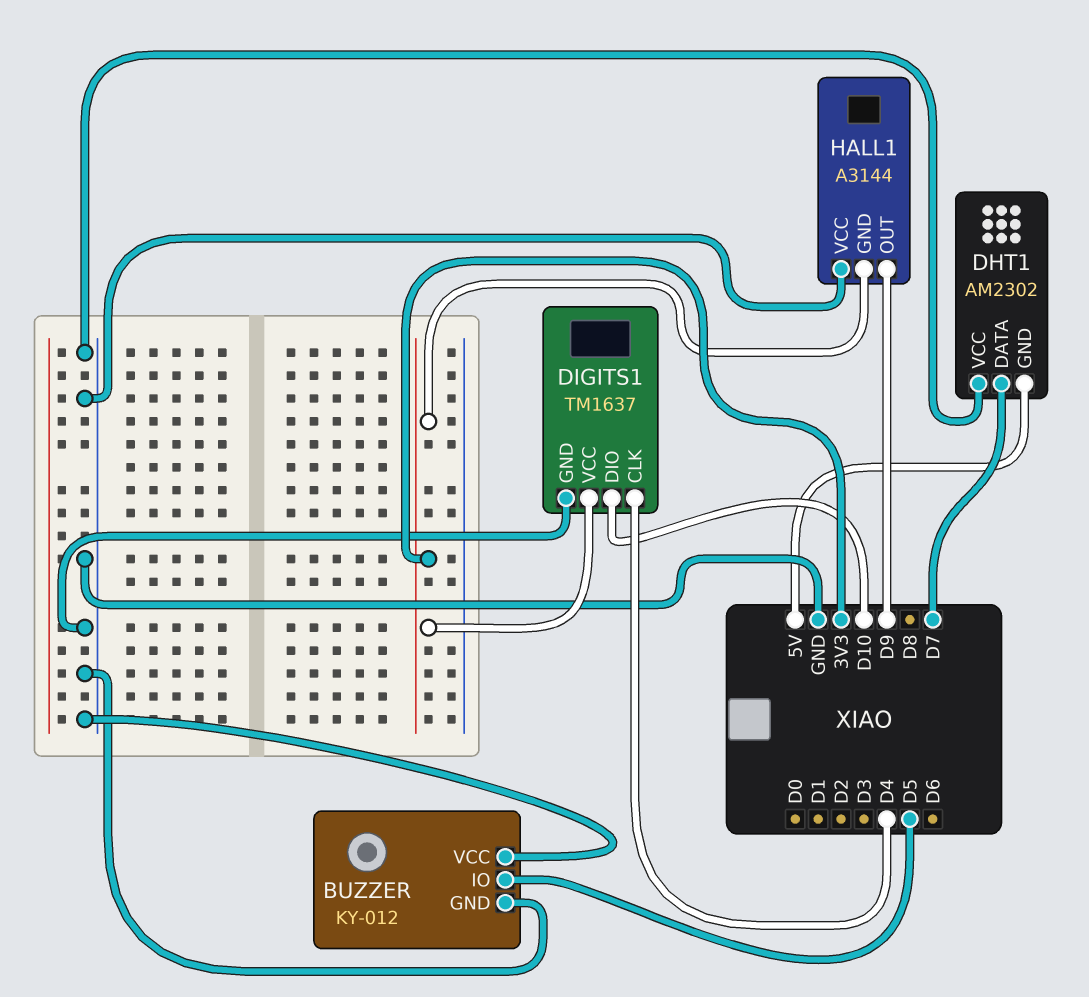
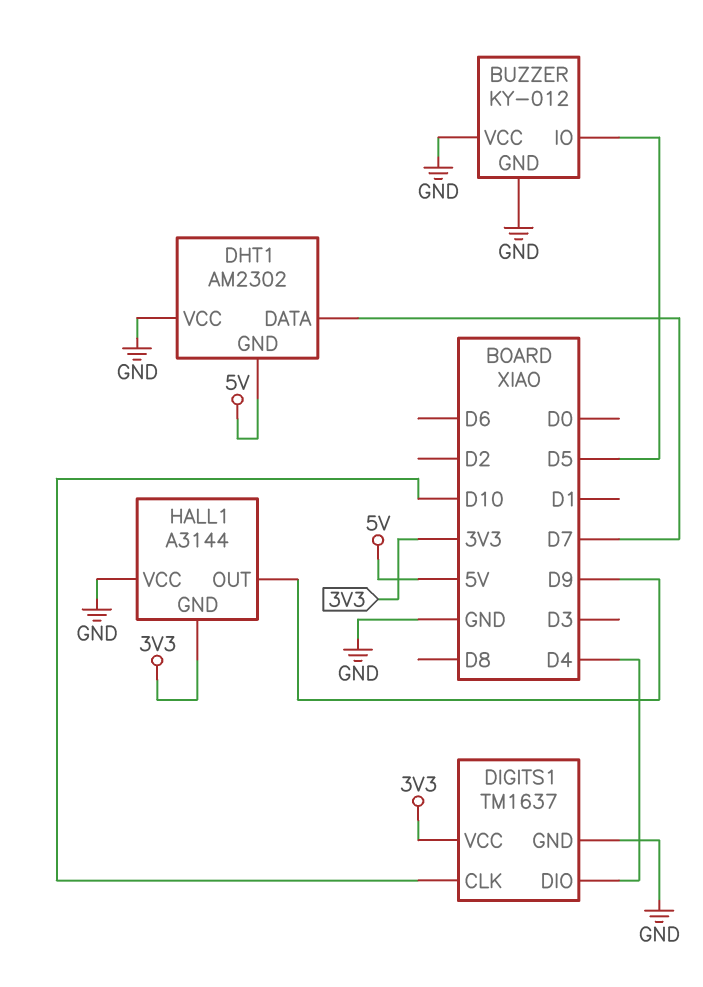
DIGITS1 pin CLK: D4 -> D10
DIGITS1 pin DIO: D10 -> D4

